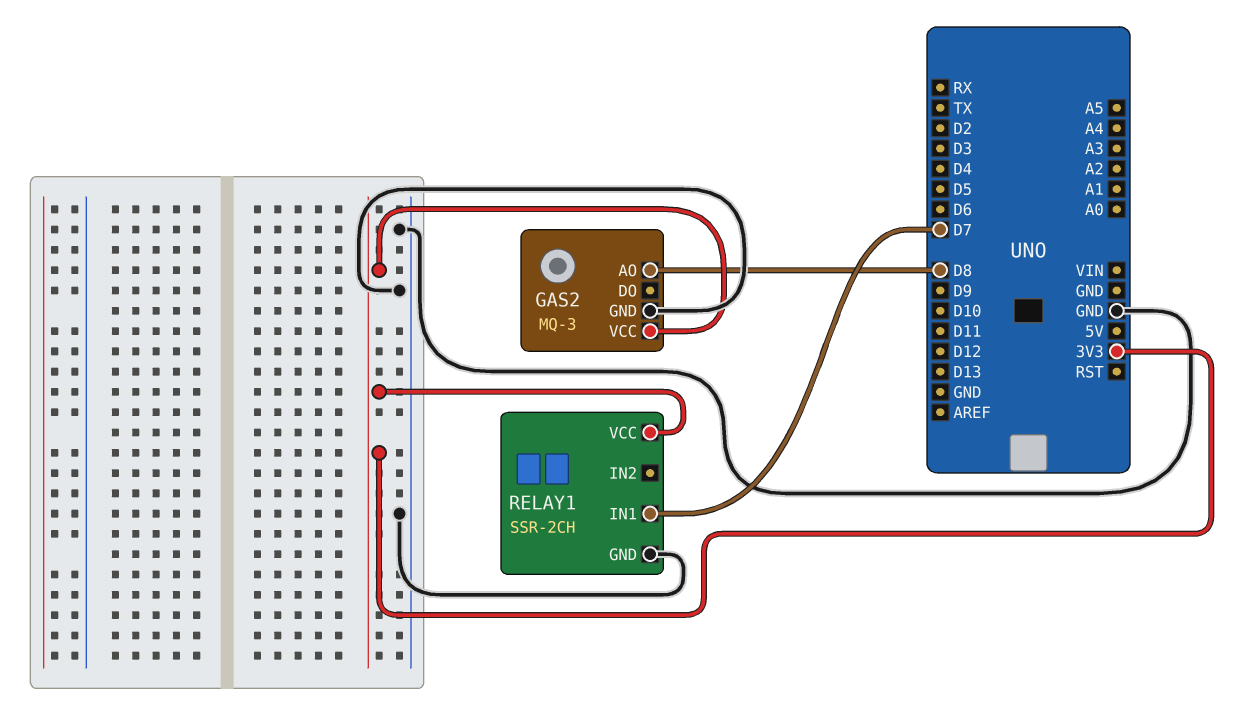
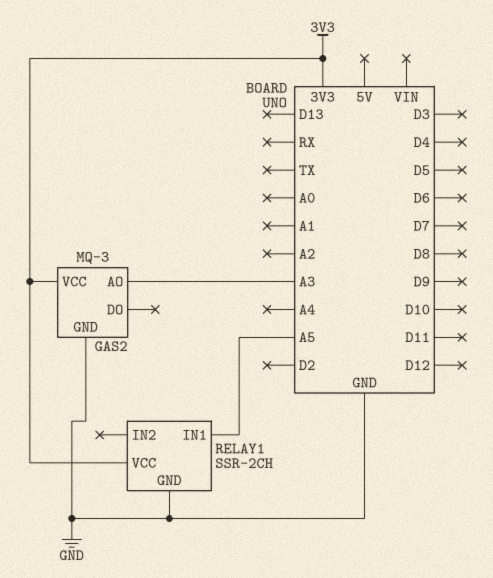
GAS2 pin AO: D8 -> A3
RELAY1 pin IN1: D7 -> A5

